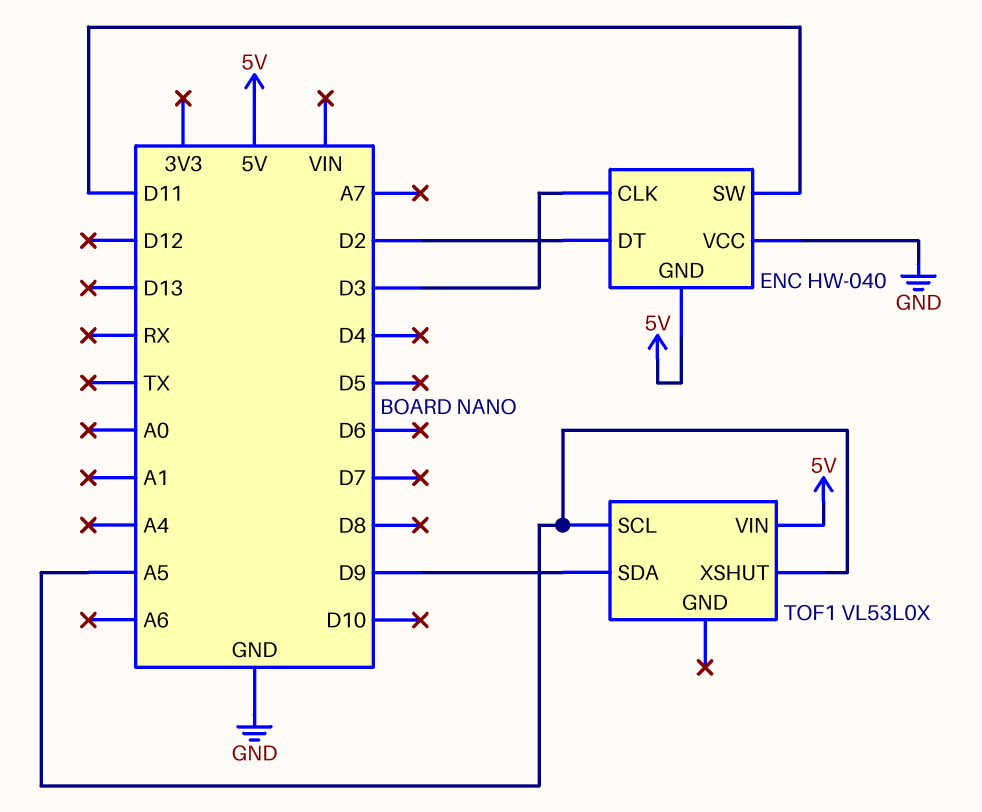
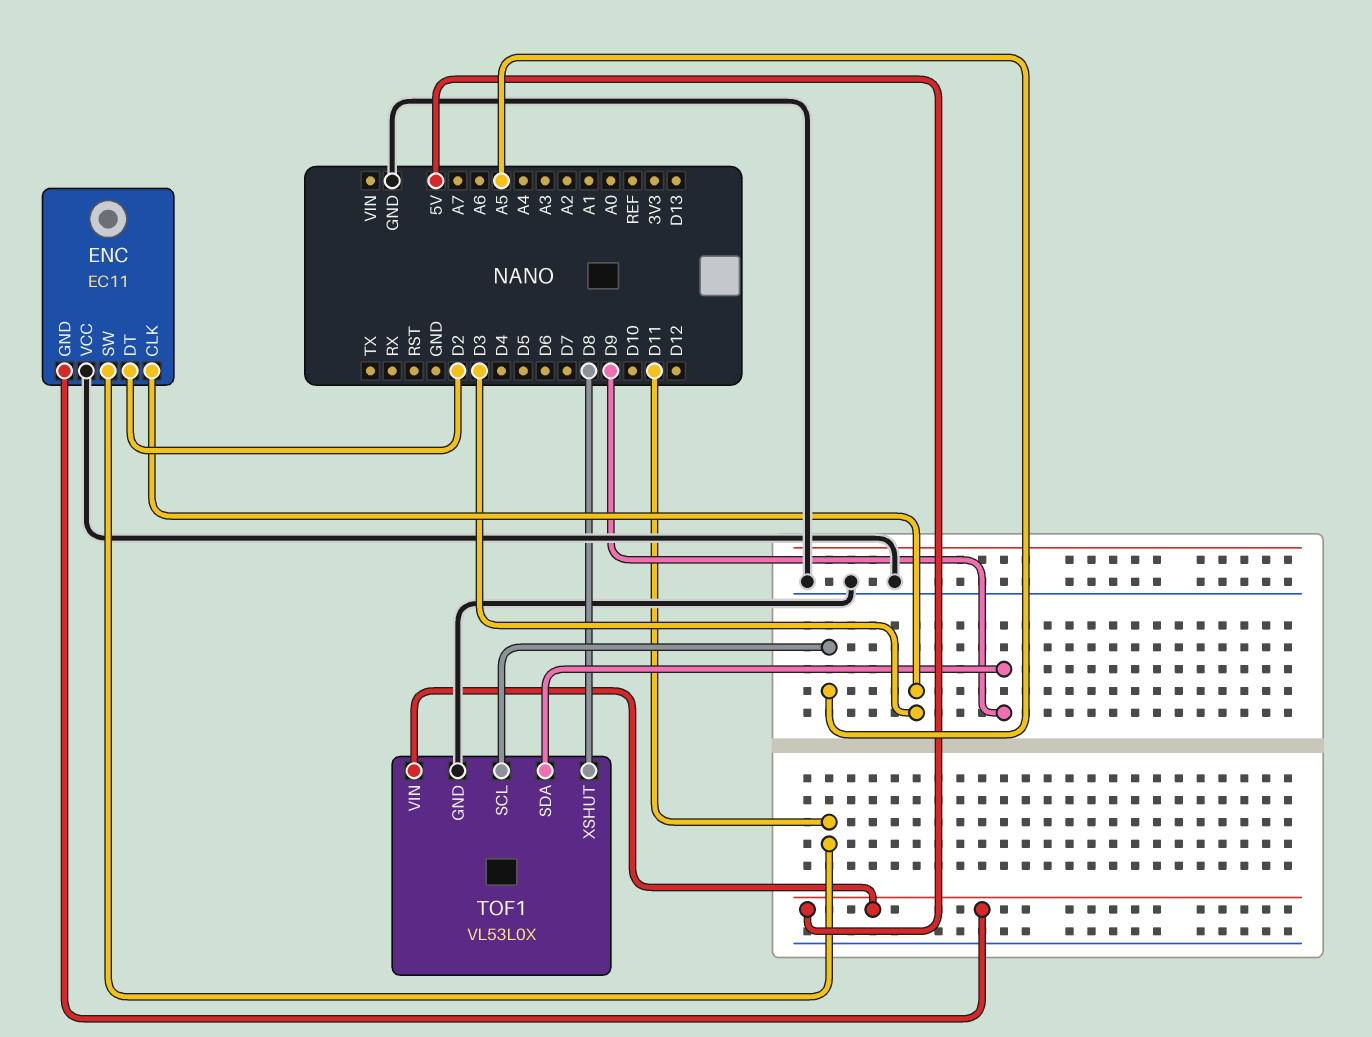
ENC: HW-040 -> EC11
TOF1 pin GND: none -> GND
TOF1 pin XSHUT: A5 -> D8

